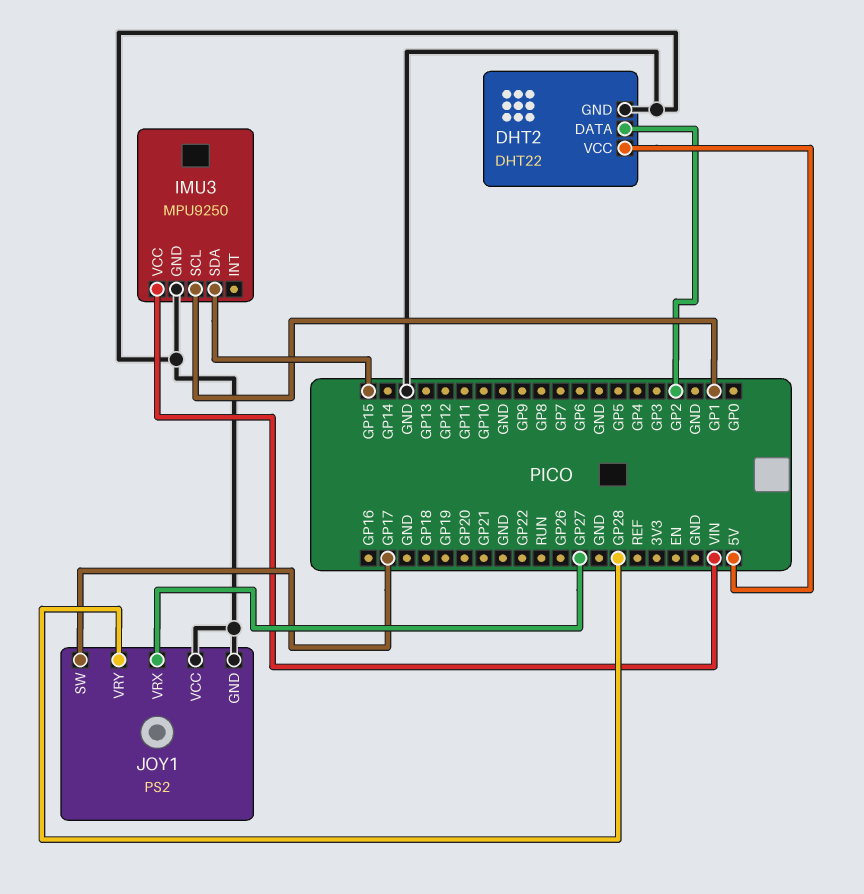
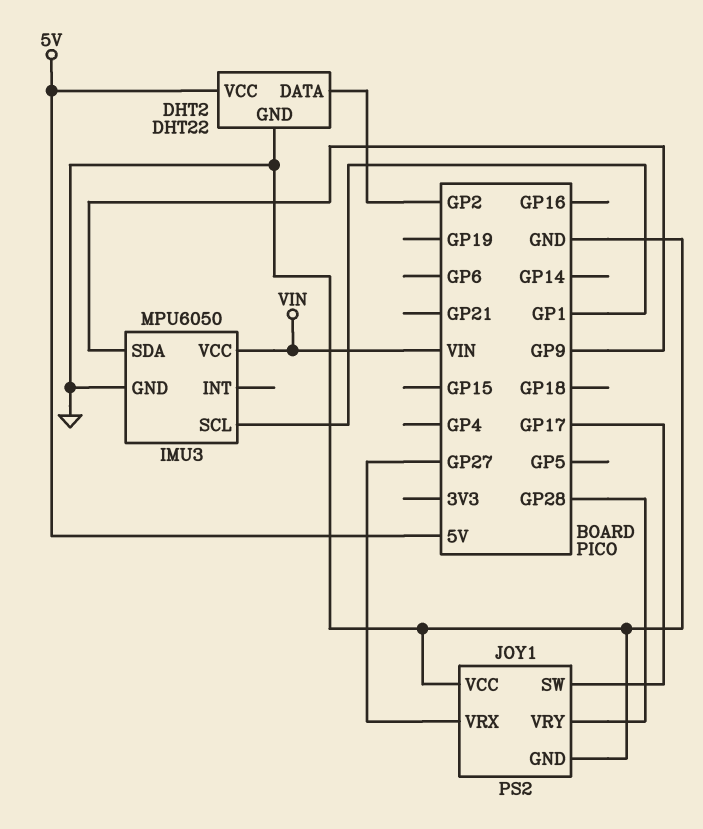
IMU3: MPU9250 -> MPU6050
IMU3 pin SDA: GP15 -> GP9

